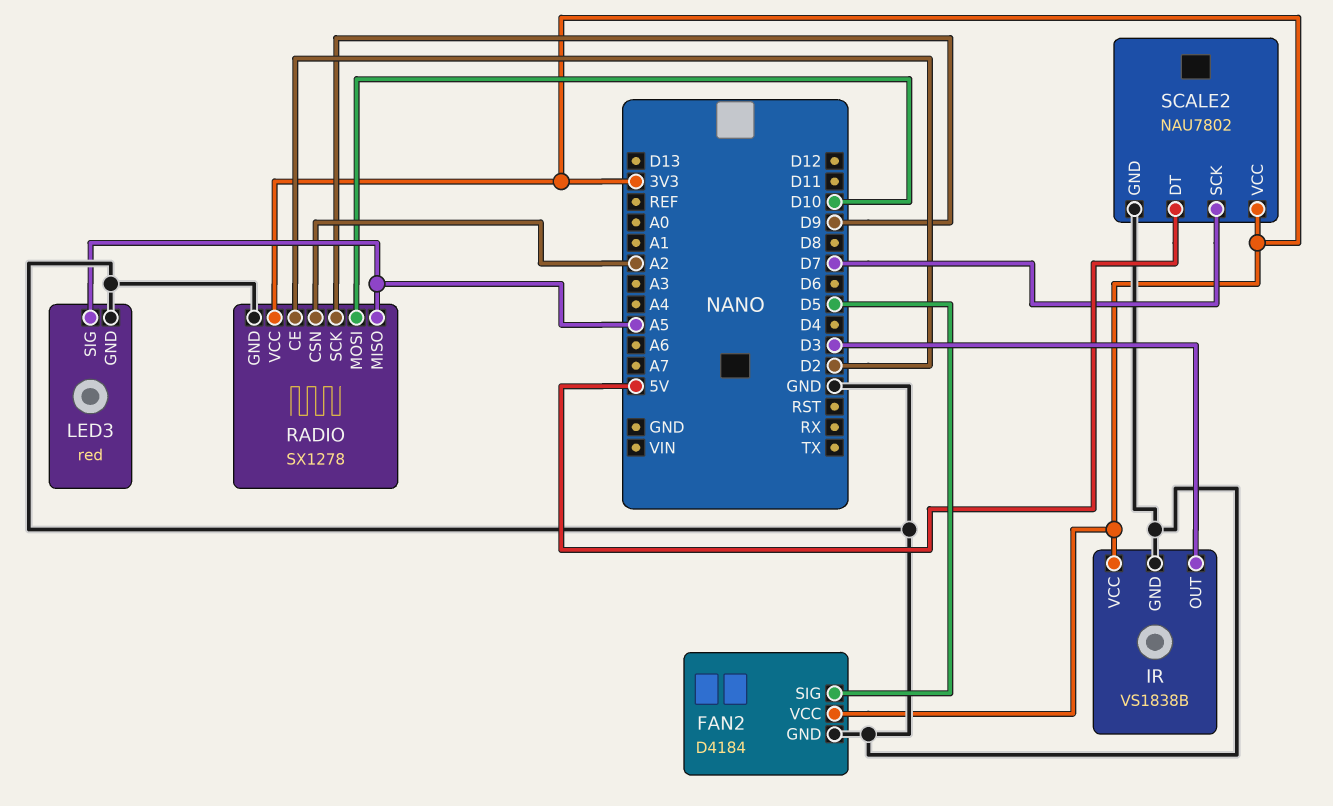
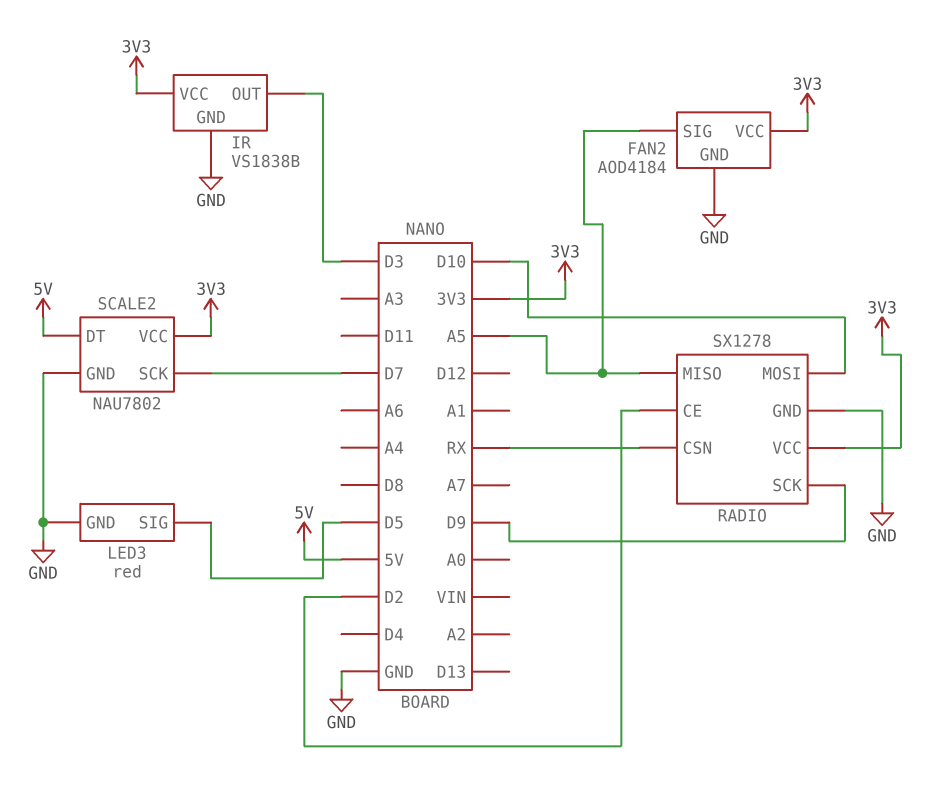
FAN2: D4184 -> AOD4184
FAN2 pin SIG: D5 -> A5
LED3 pin SIG: A5 -> D5
RADIO pin CSN: A2 -> RX

